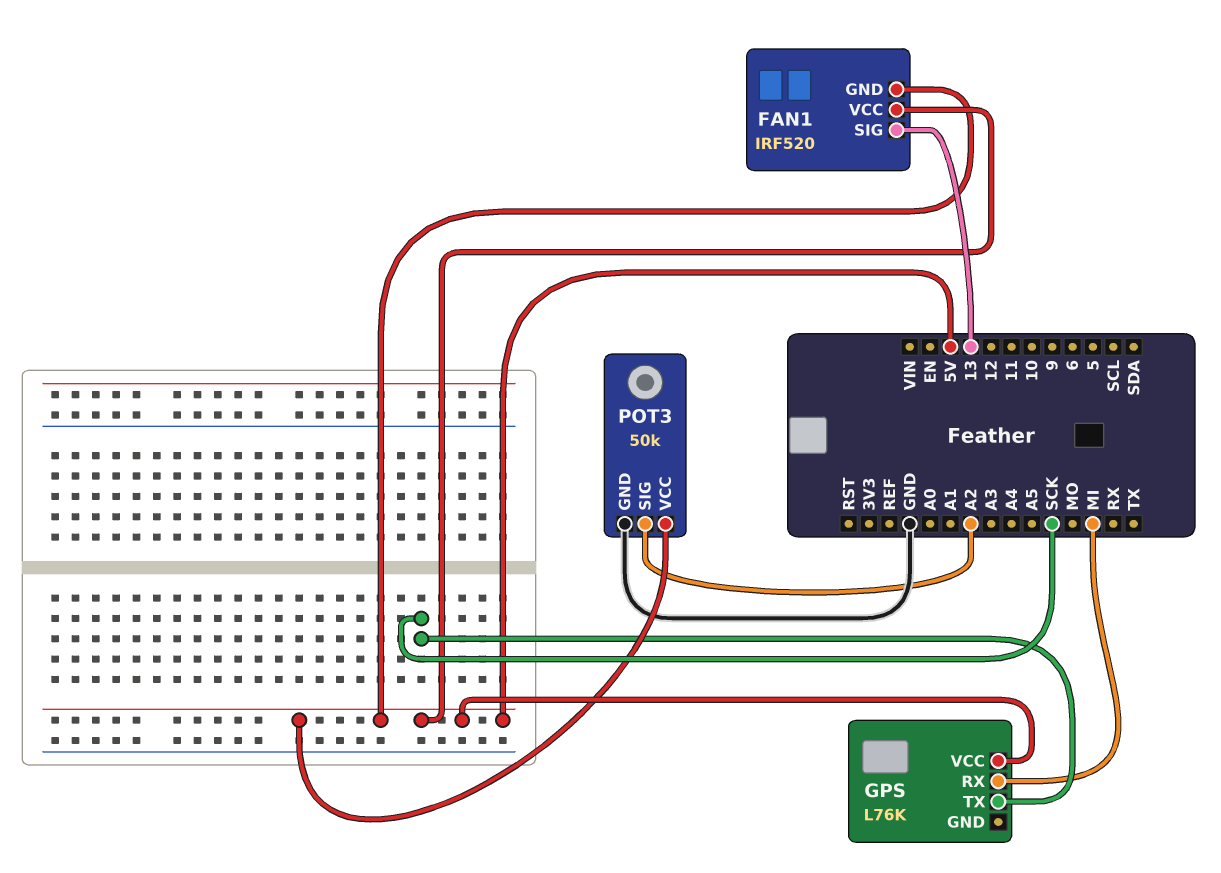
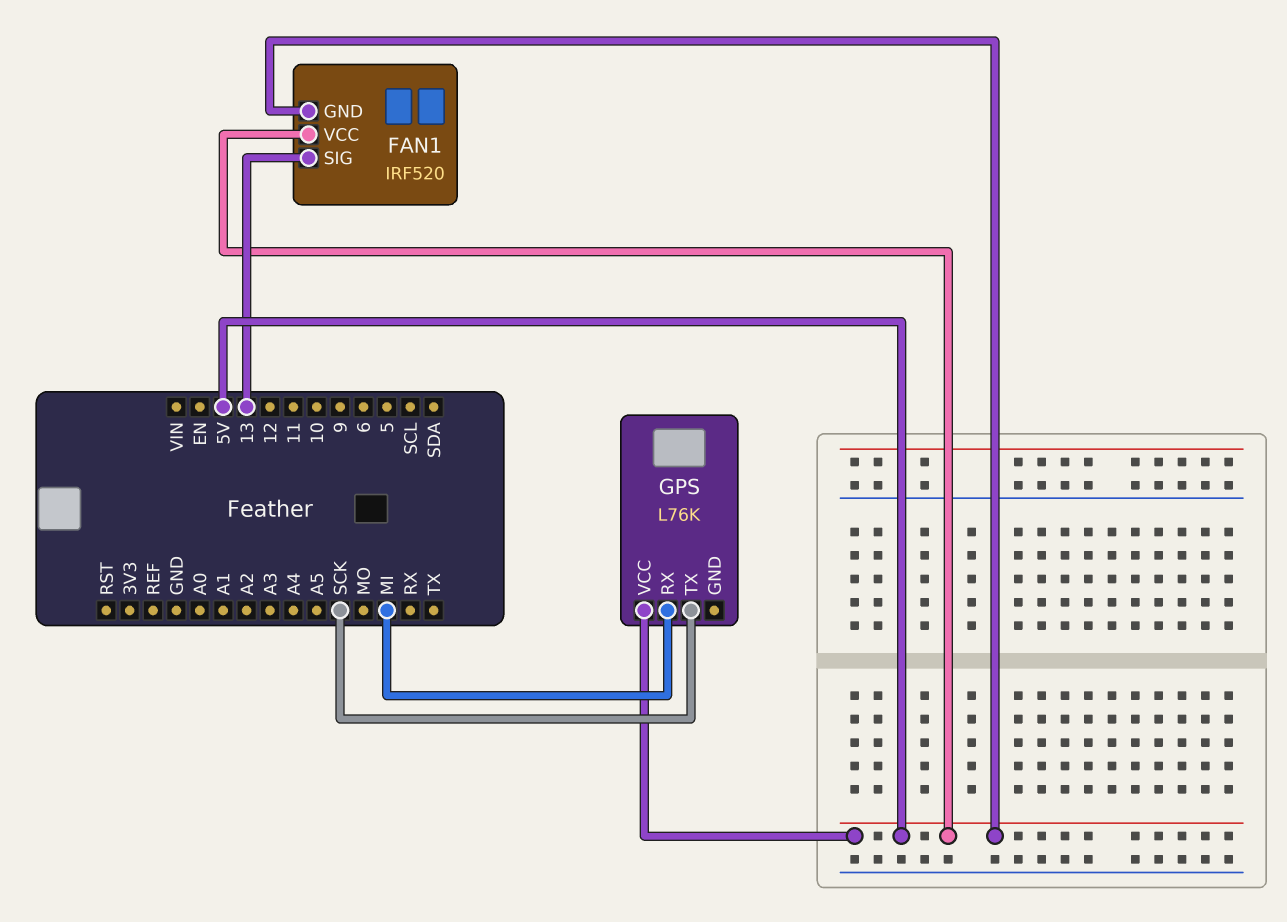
POT3: 50k -> none
POT3 pin GND: GND -> none
POT3 pin SIG: A2 -> none
POT3 pin VCC: 5V -> none

